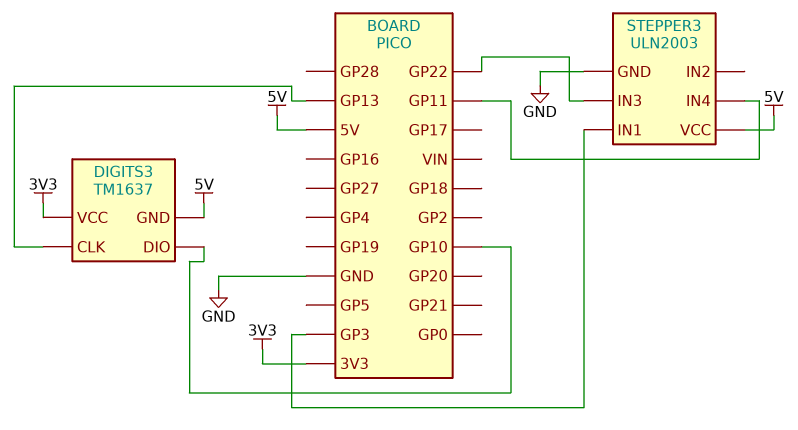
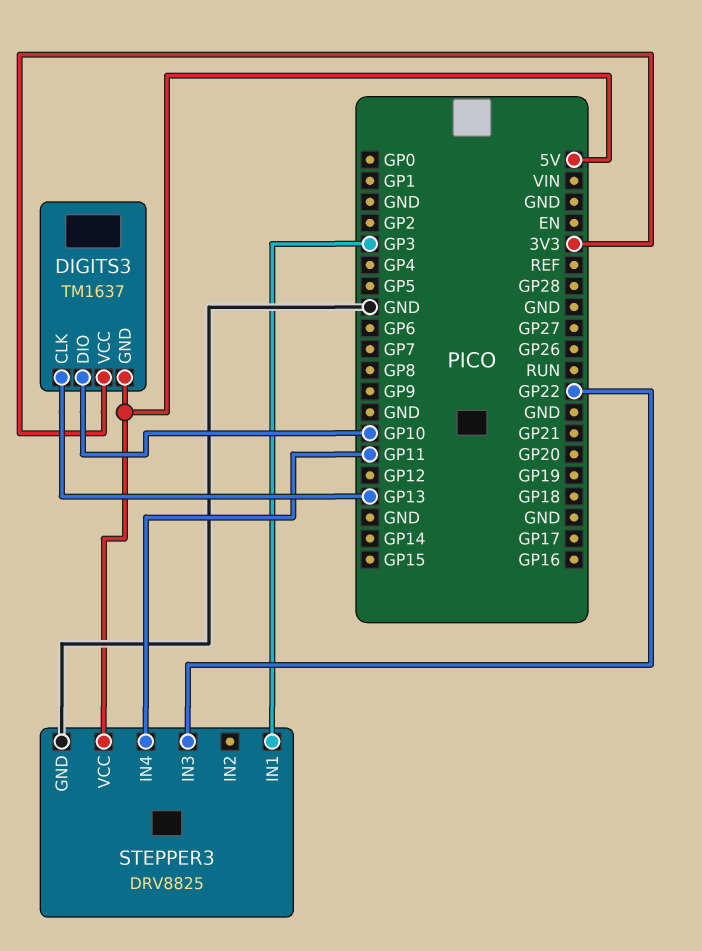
STEPPER3: ULN2003 -> DRV8825

